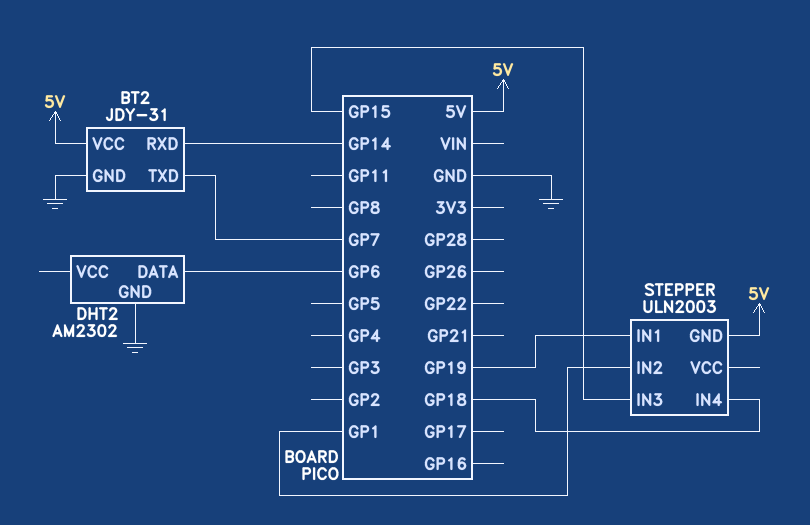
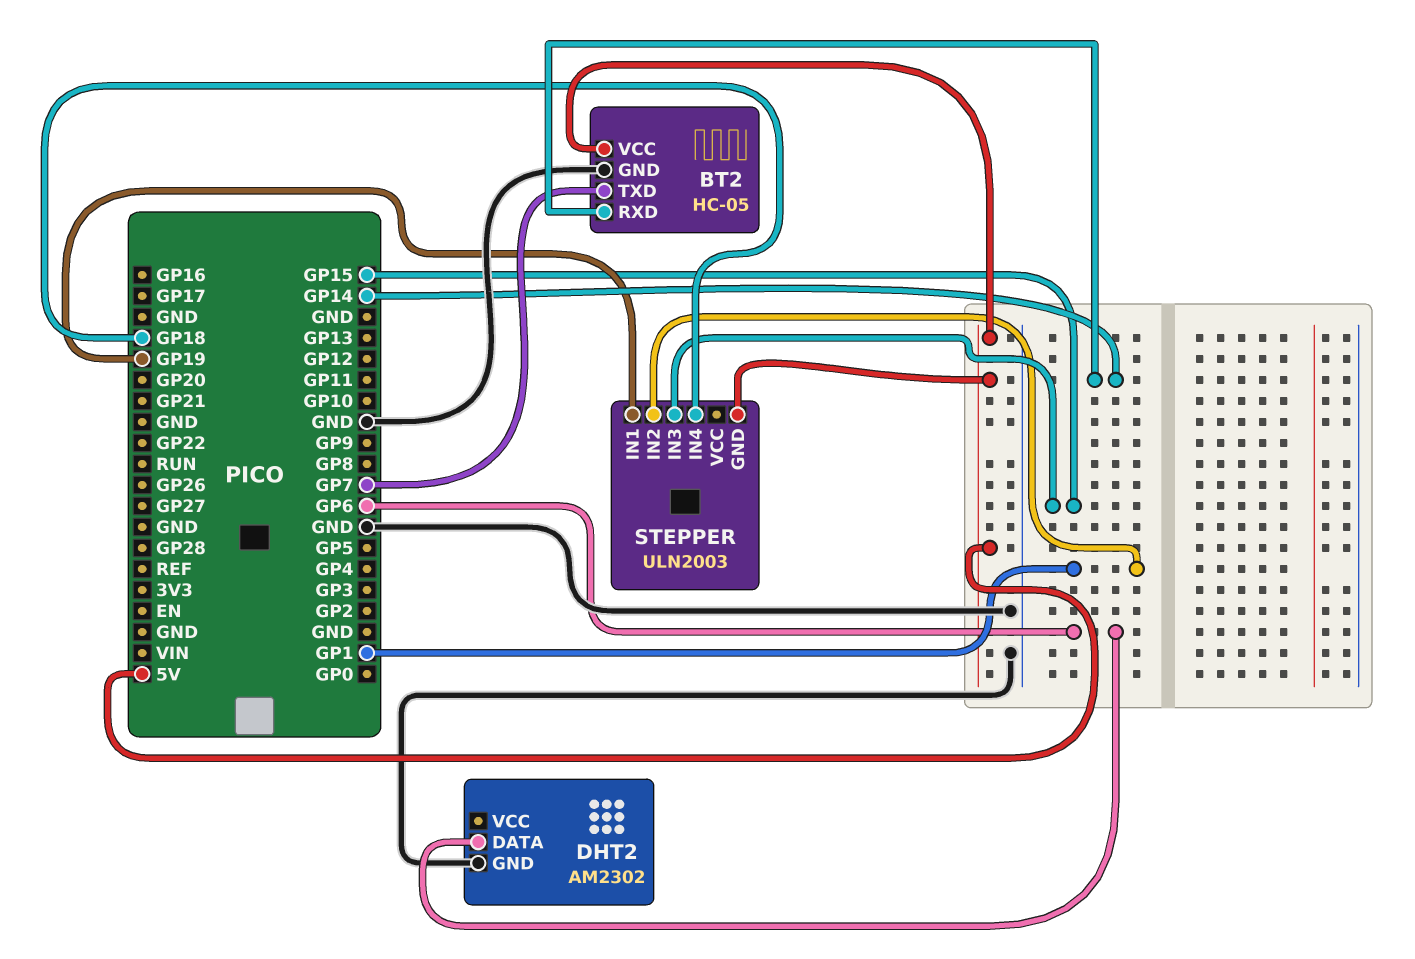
BT2: JDY-31 -> HC-05

